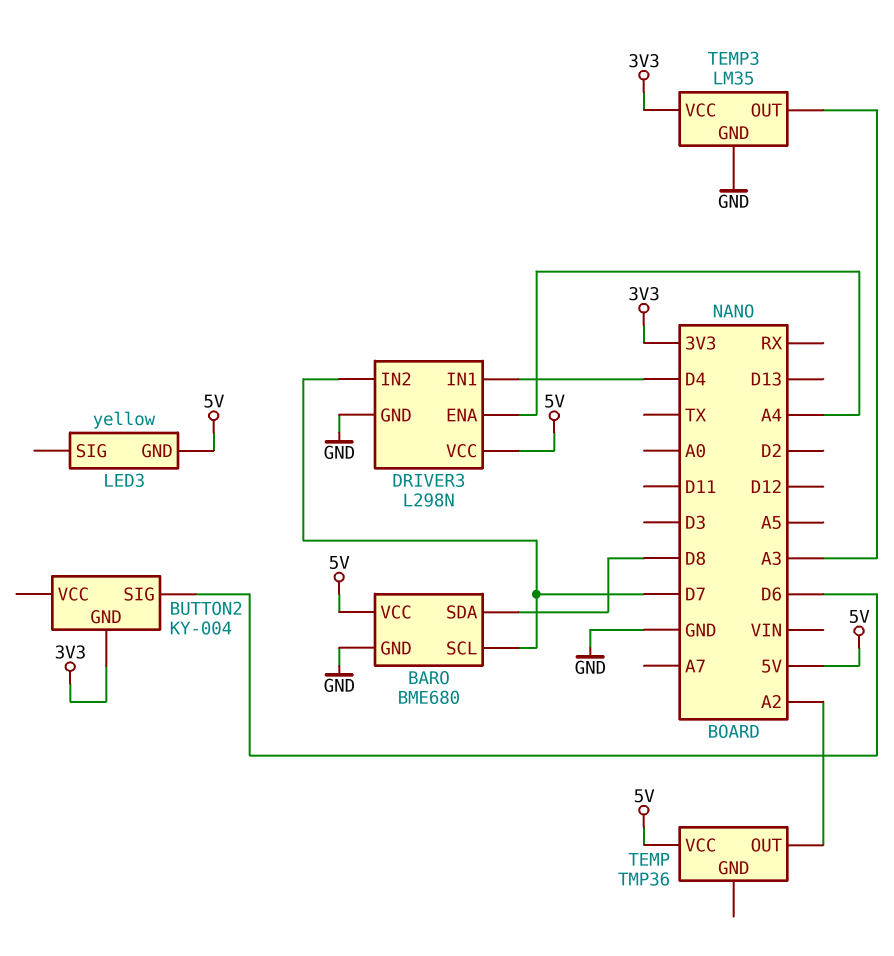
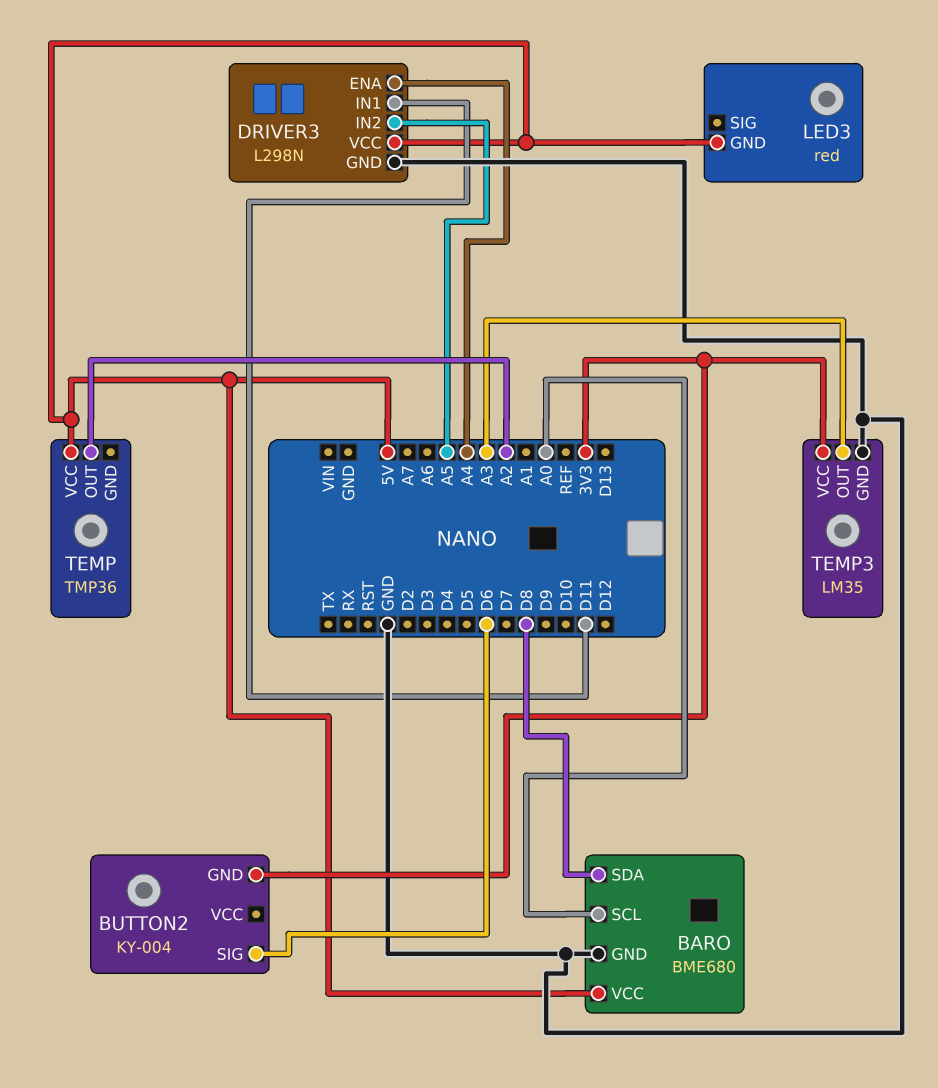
BARO pin SCL: D7 -> A0
DRIVER3 pin IN1: D4 -> D11
DRIVER3 pin IN2: D7 -> A5
LED3: yellow -> red

